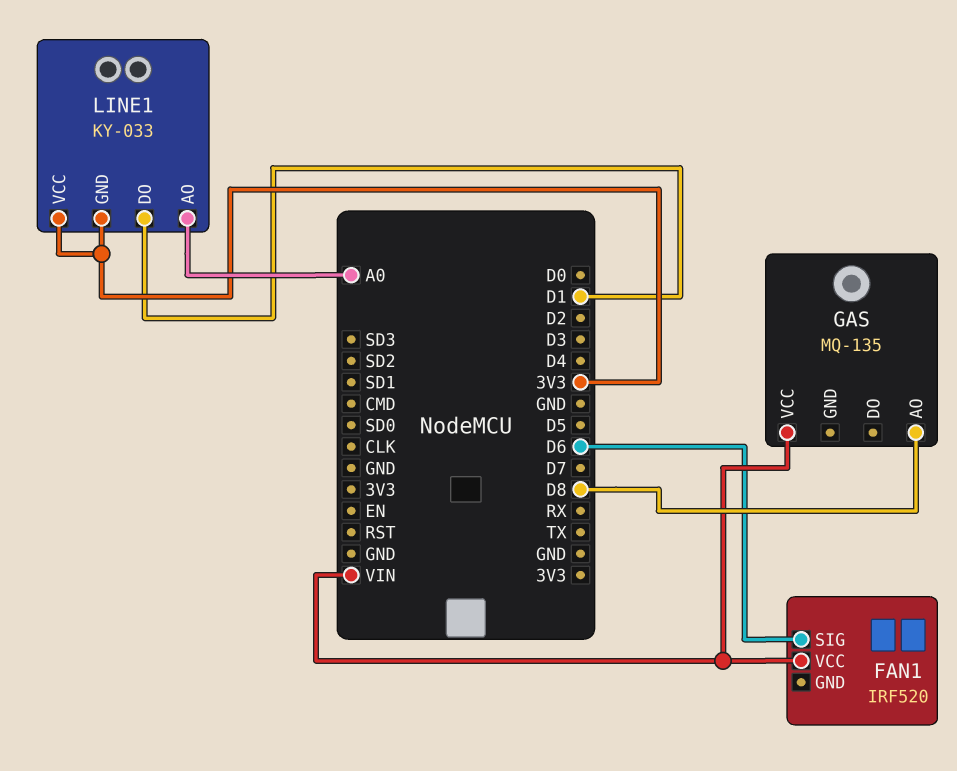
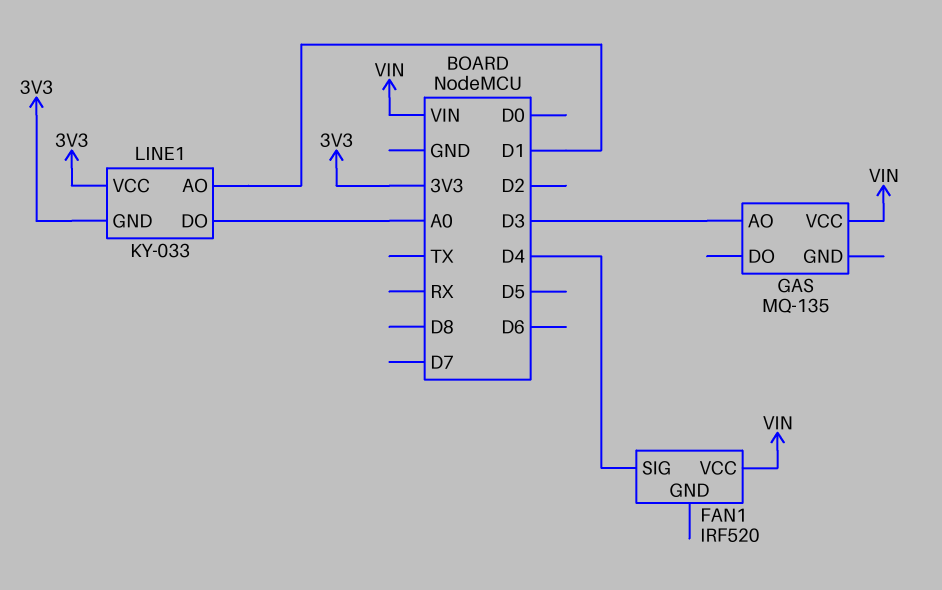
FAN1 pin SIG: D6 -> D4
GAS pin AO: D8 -> D3
LINE1 pin AO: A0 -> D1
LINE1 pin DO: D1 -> A0

